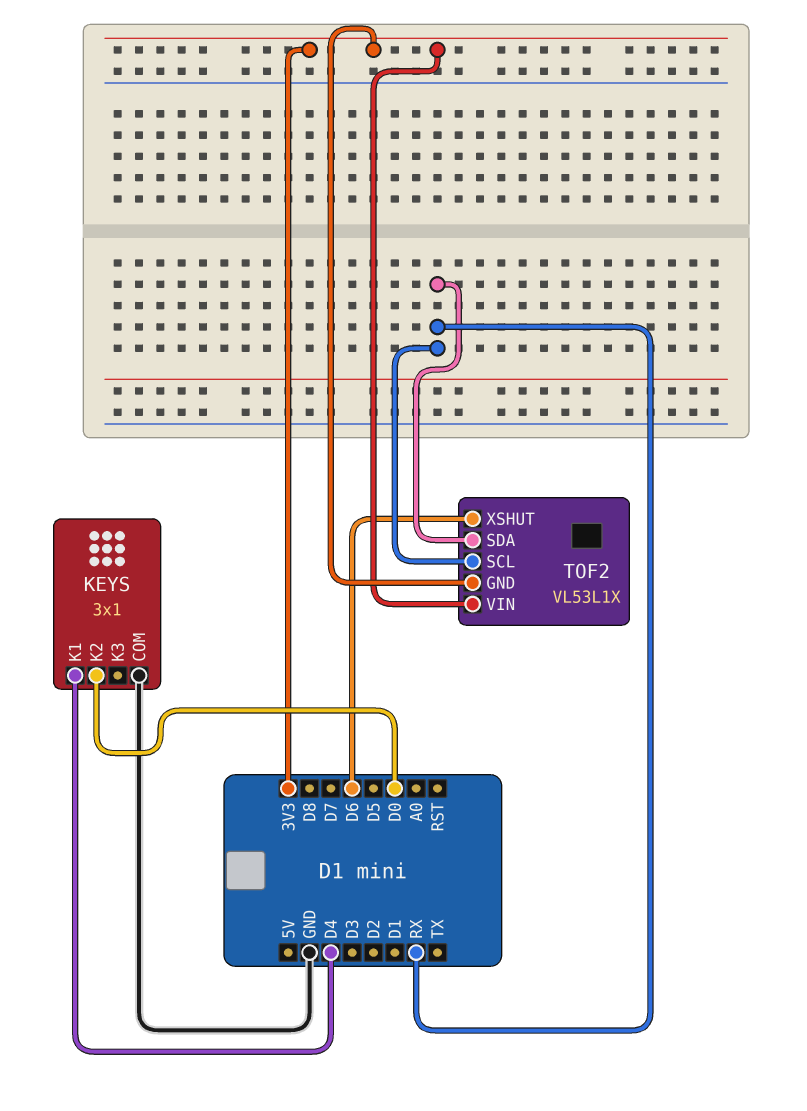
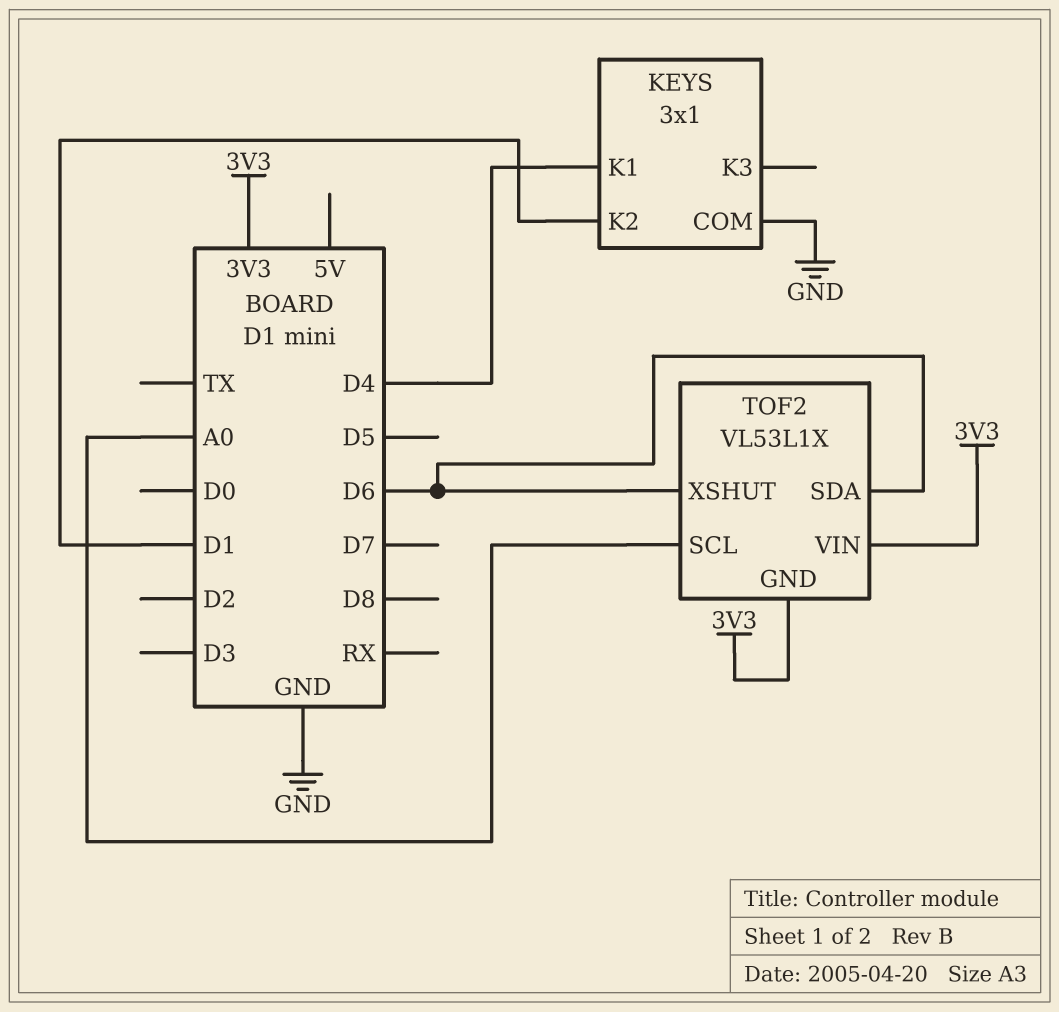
KEYS pin K2: D0 -> D1
TOF2 pin SCL: RX -> A0
TOF2 pin SDA: RX -> D6

